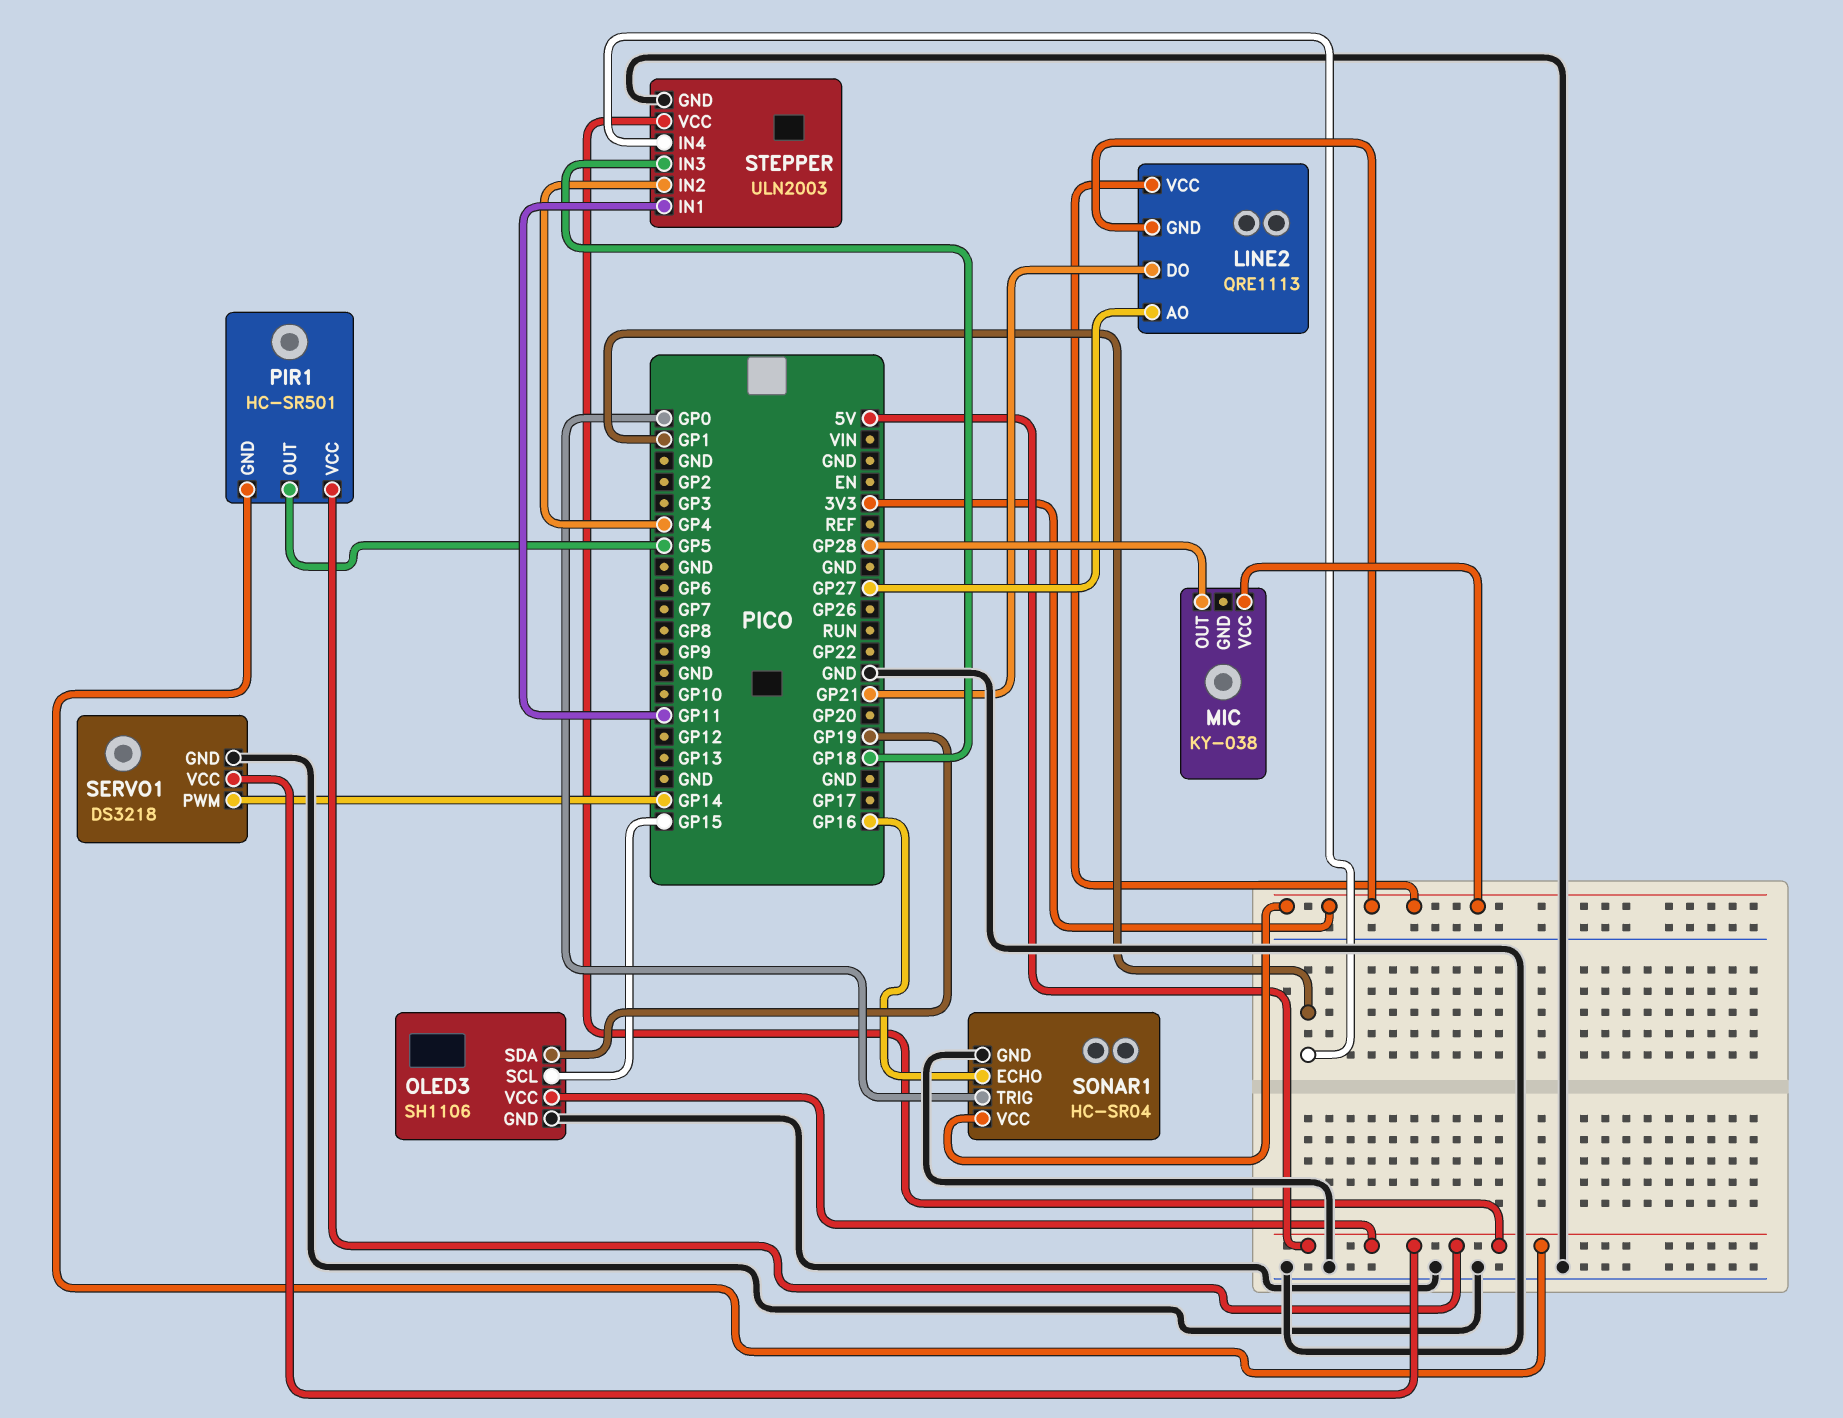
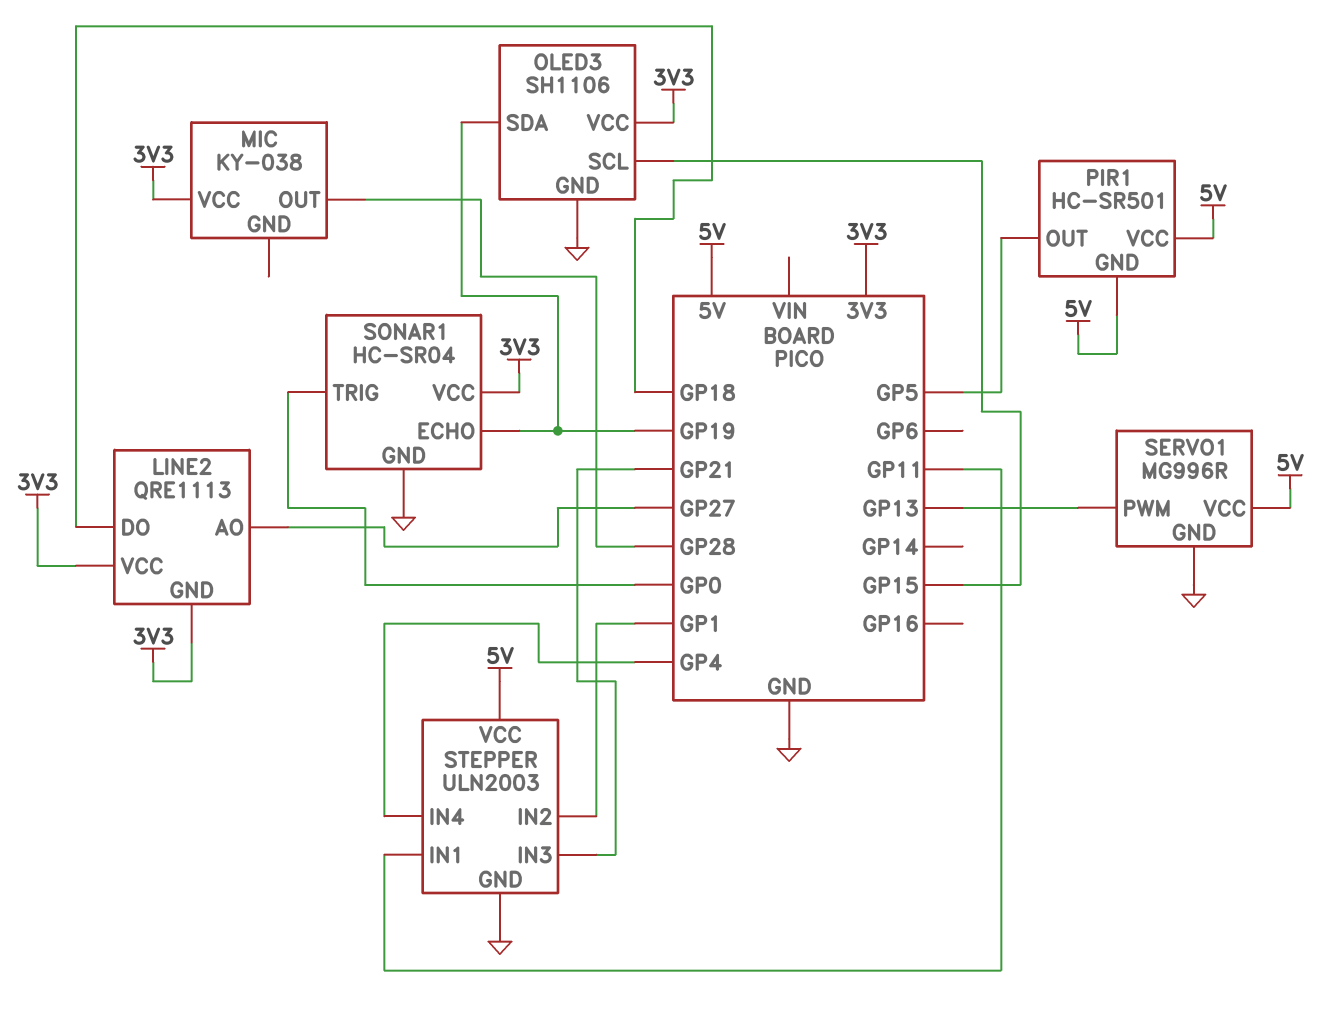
LINE2 pin DO: GP21 -> GP18
OLED3 pin VCC: 5V -> 3V3
SERVO1: DS3218 -> MG996R
SERVO1 pin PWM: GP14 -> GP13
SONAR1 pin ECHO: GP16 -> GP19
STEPPER pin IN2: GP4 -> GP1
STEPPER pin IN3: GP18 -> GP21
STEPPER pin IN4: GP1 -> GP4

